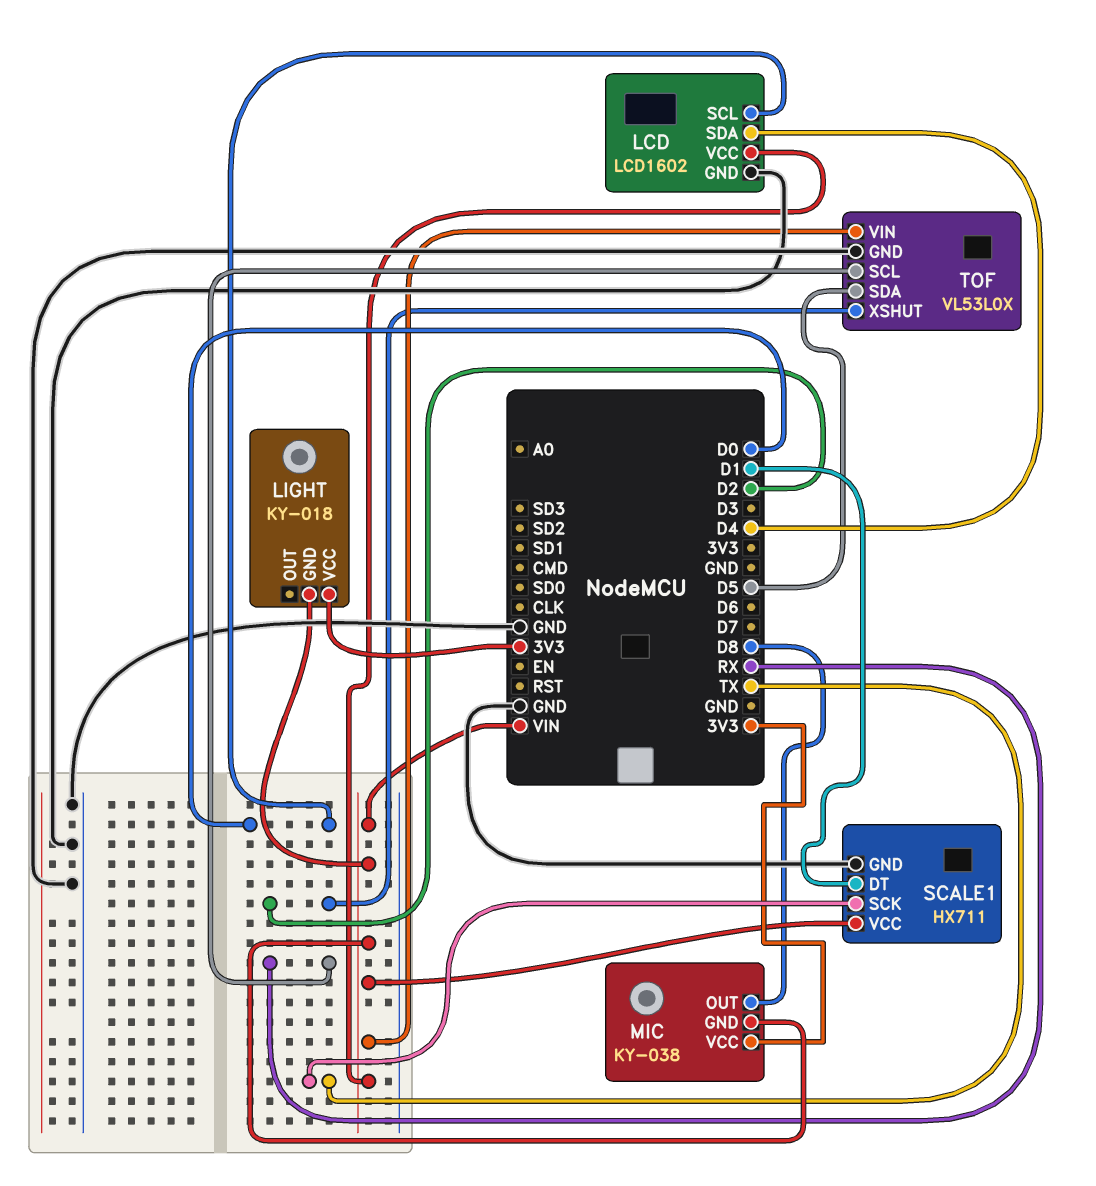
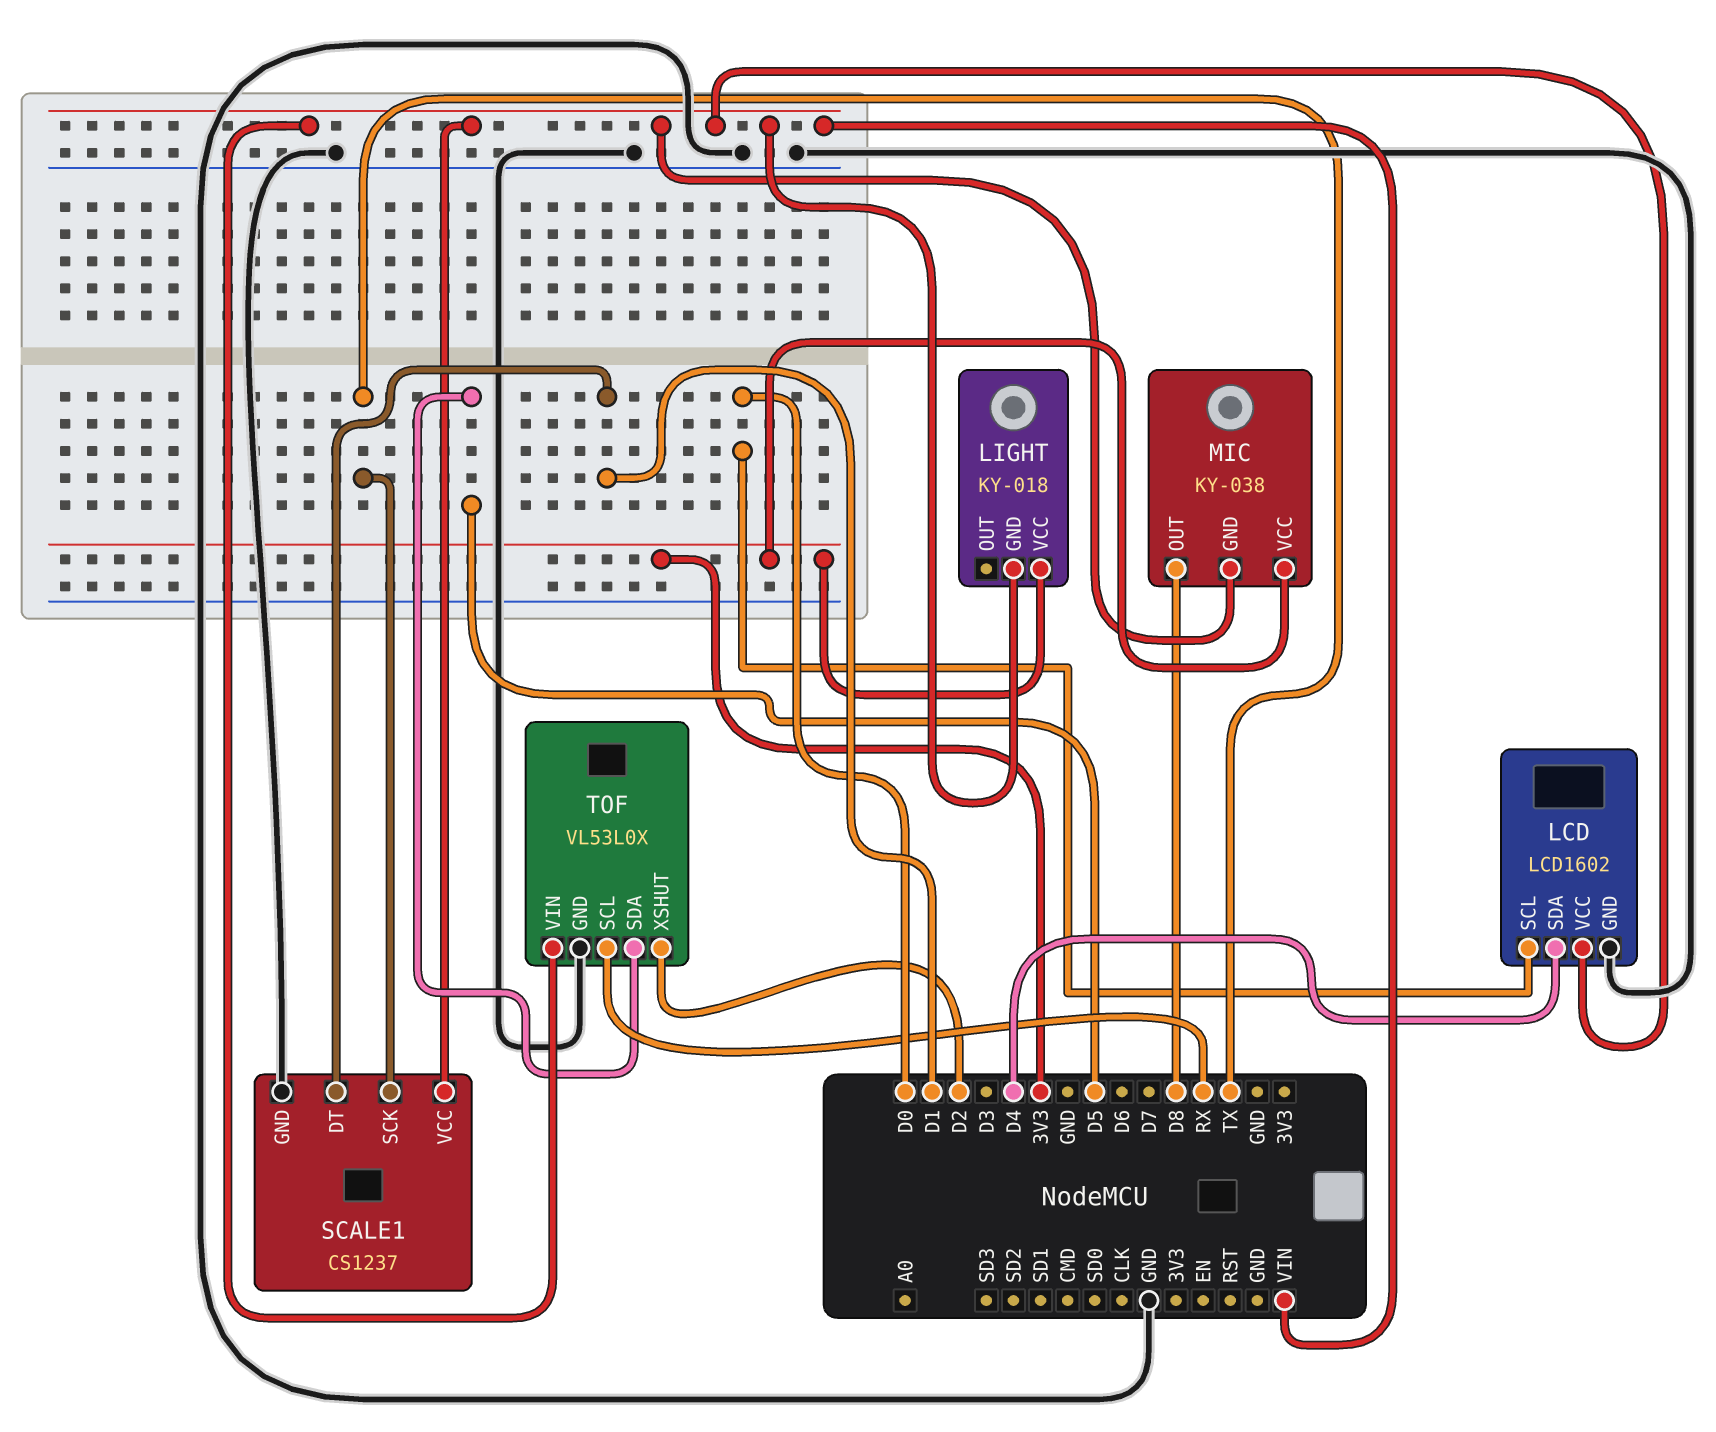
SCALE1: HX711 -> CS1237

